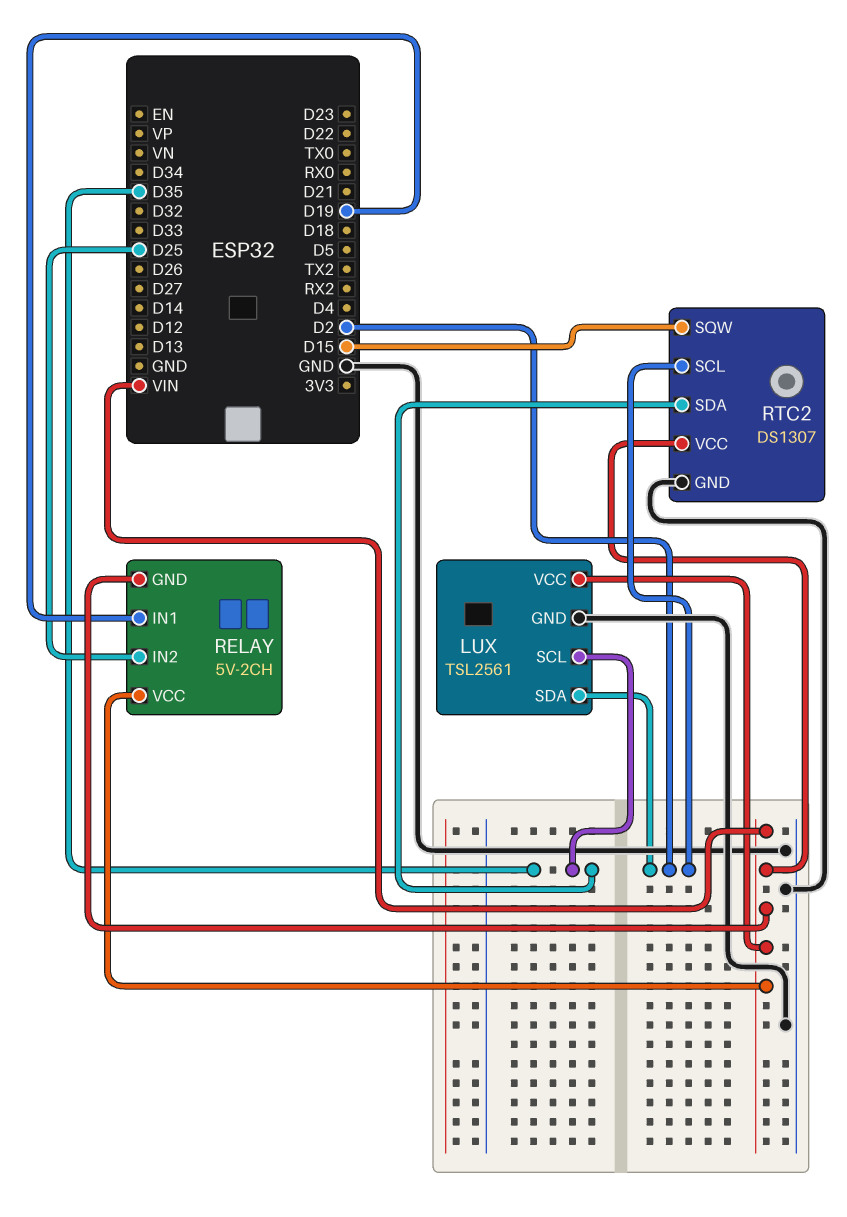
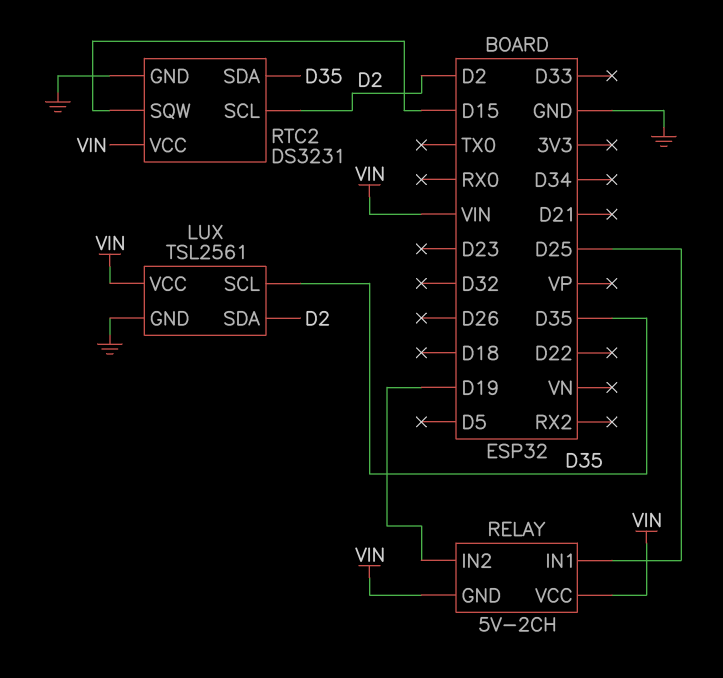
RELAY pin IN1: D19 -> D25
RELAY pin IN2: D25 -> D19
RTC2: DS1307 -> DS3231

